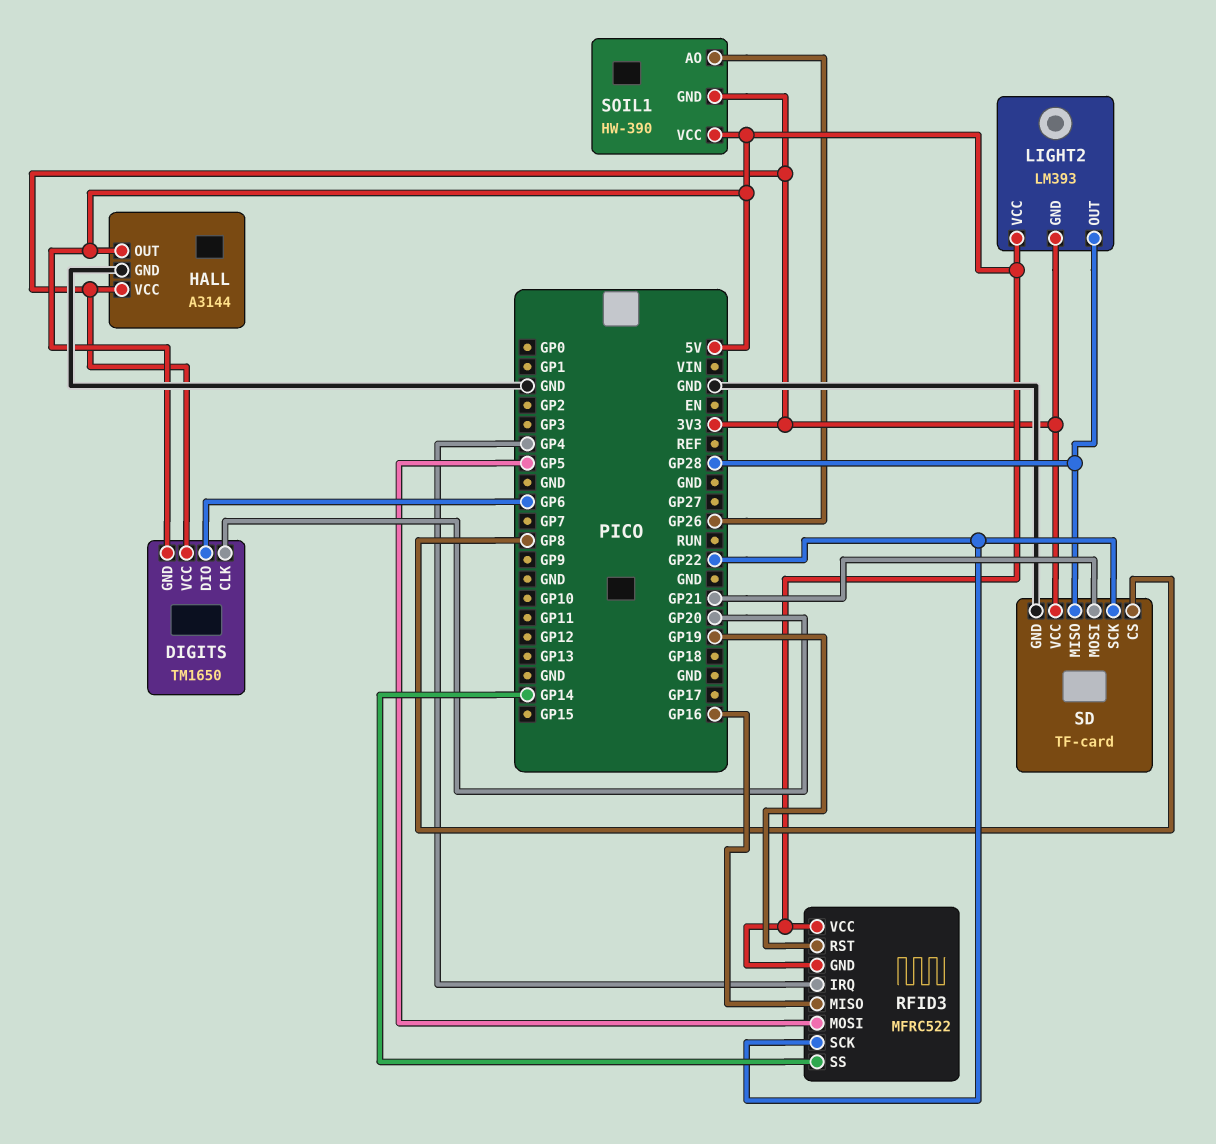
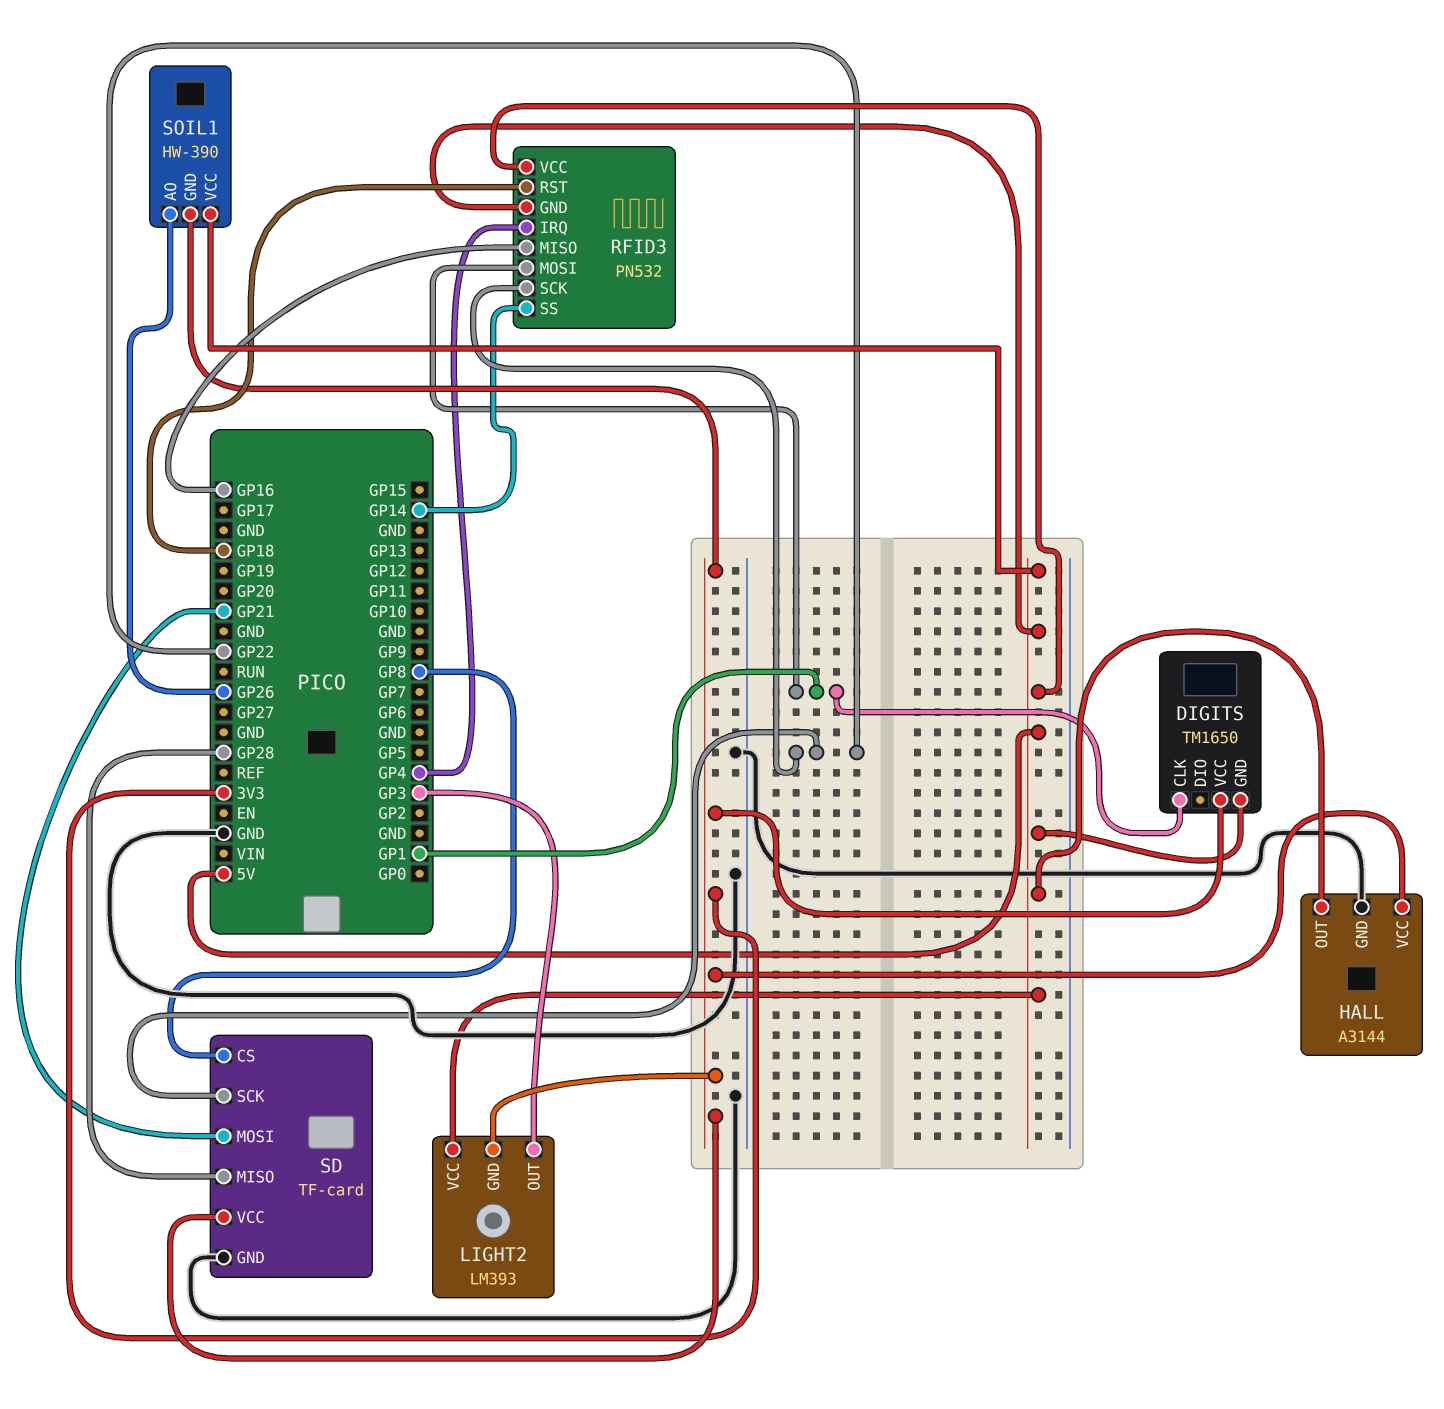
DIGITS pin CLK: GP20 -> GP1
DIGITS pin DIO: GP6 -> none
LIGHT2 pin OUT: GP28 -> GP3
RFID3: MFRC522 -> PN532
RFID3 pin MOSI: GP5 -> GP1
RFID3 pin RST: GP19 -> GP18

